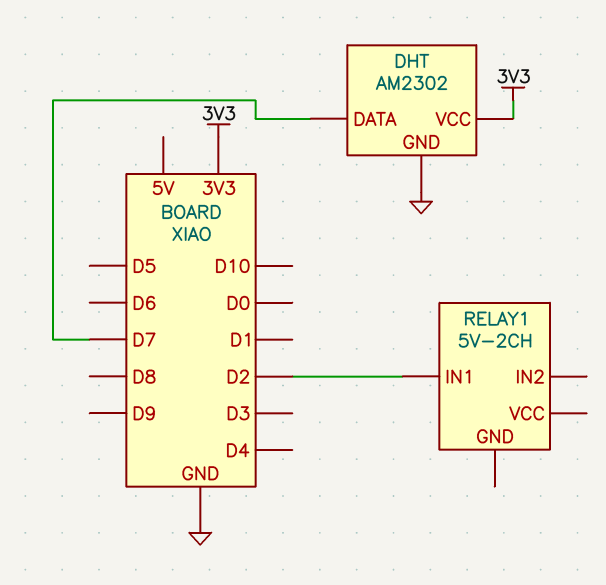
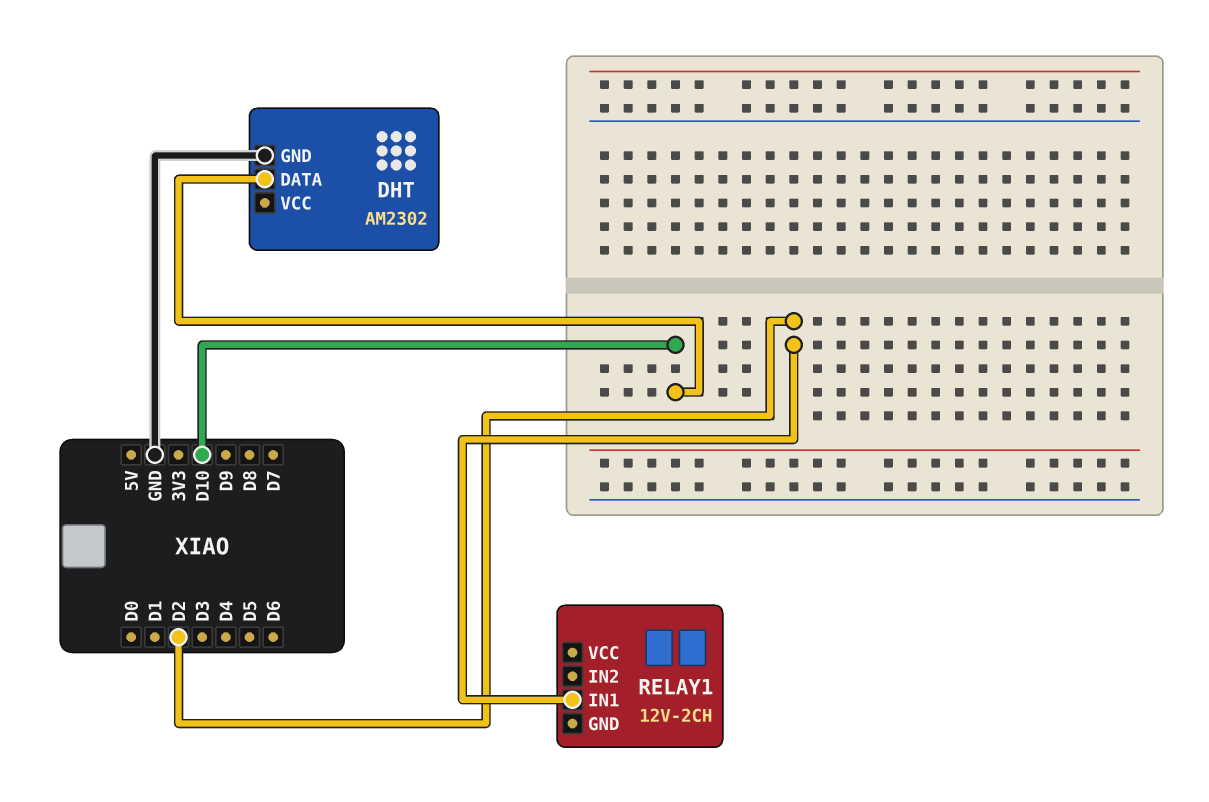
DHT pin DATA: D7 -> D10
DHT pin VCC: 3V3 -> none
RELAY1: 5V-2CH -> 12V-2CH

